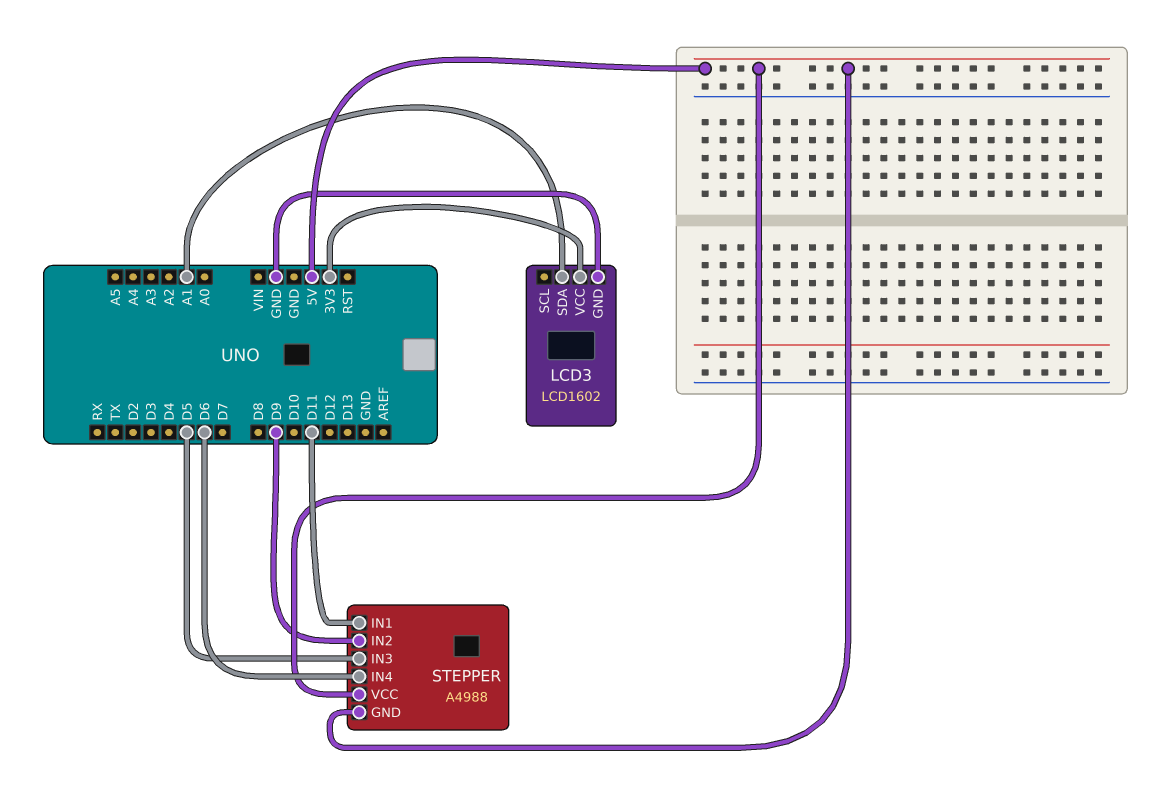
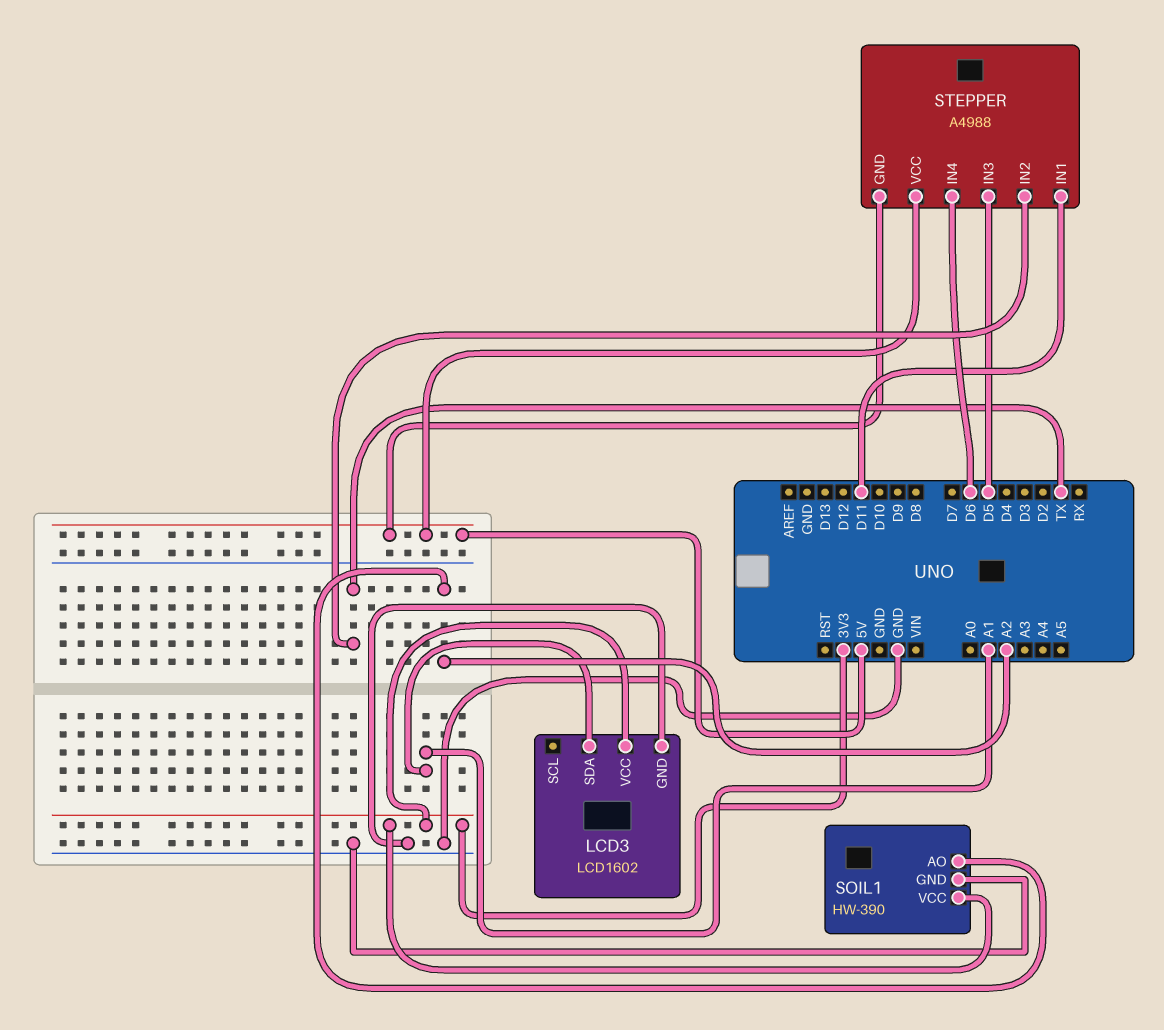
SOIL1: none -> HW-390
SOIL1 pin AO: none -> A2
SOIL1 pin GND: none -> GND
SOIL1 pin VCC: none -> 3V3
STEPPER pin IN2: D9 -> TX

